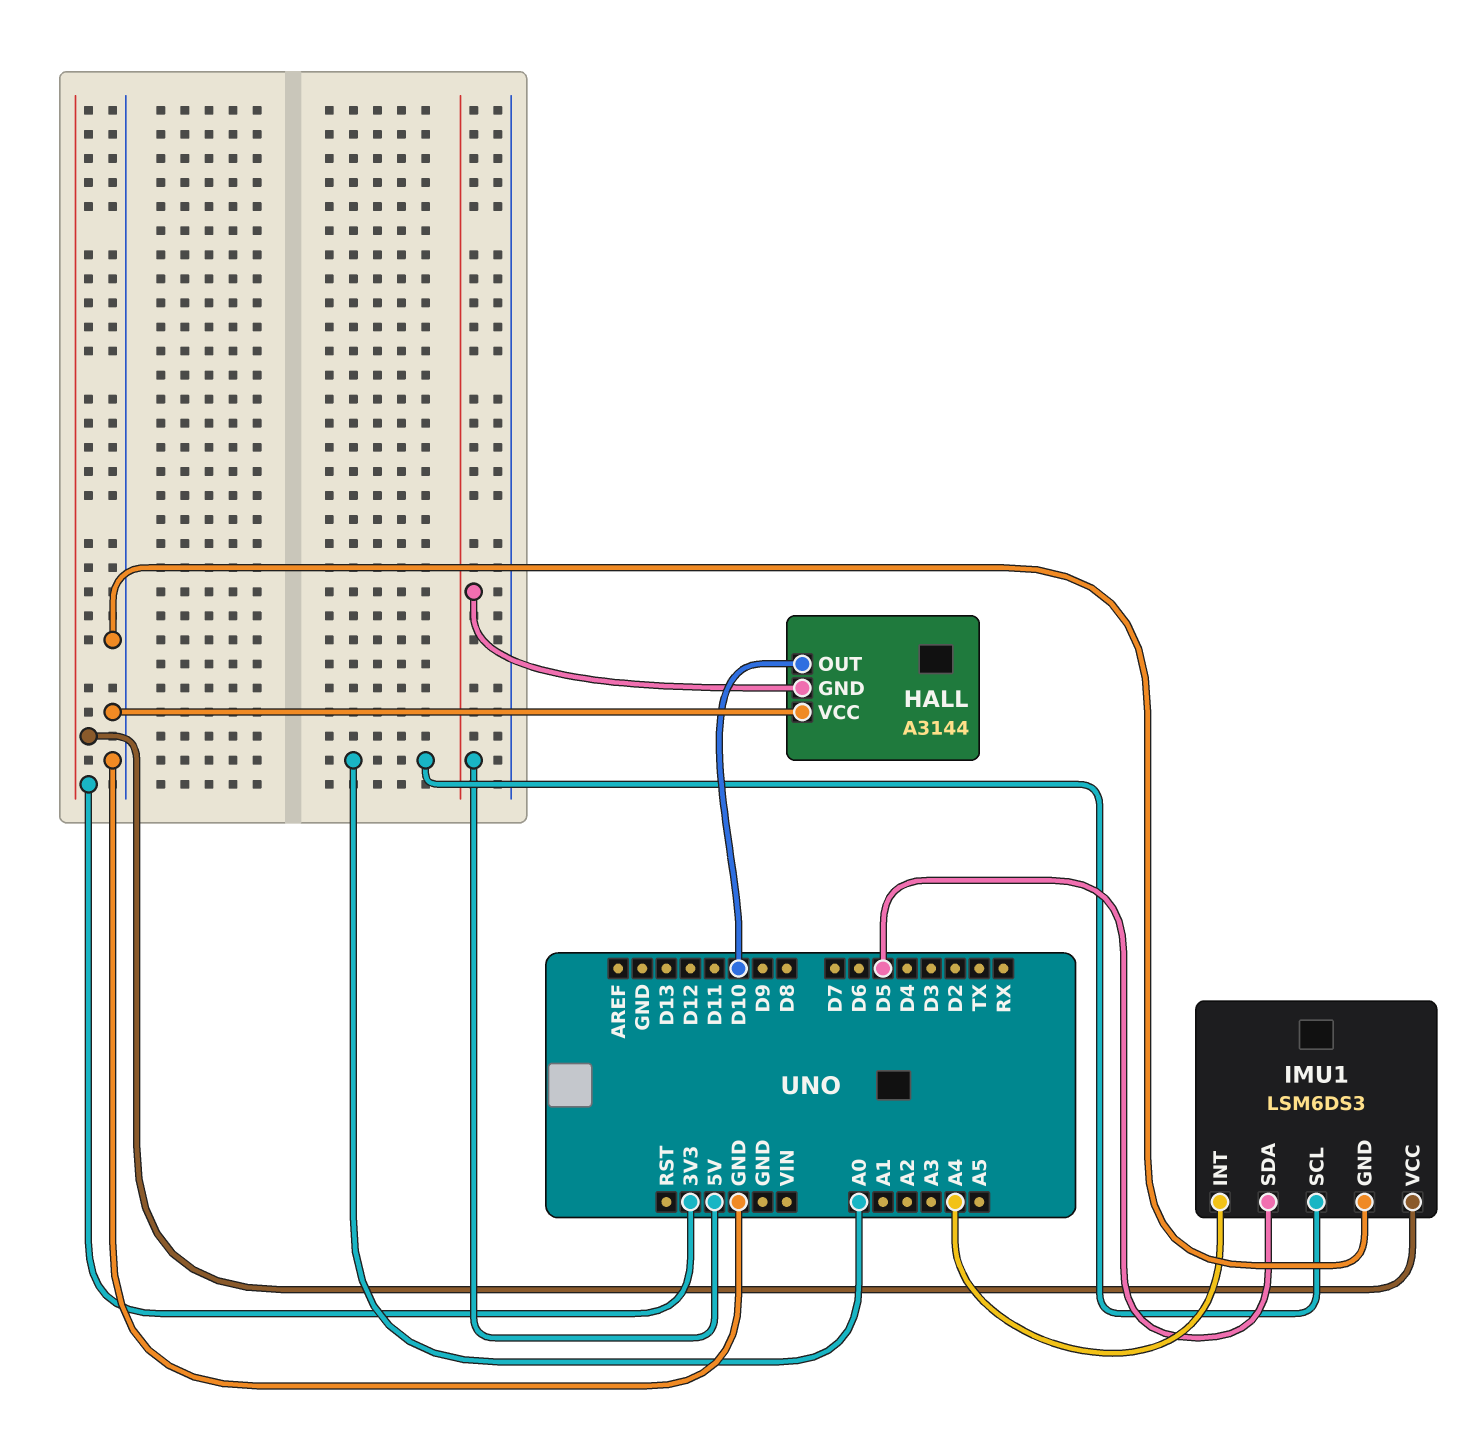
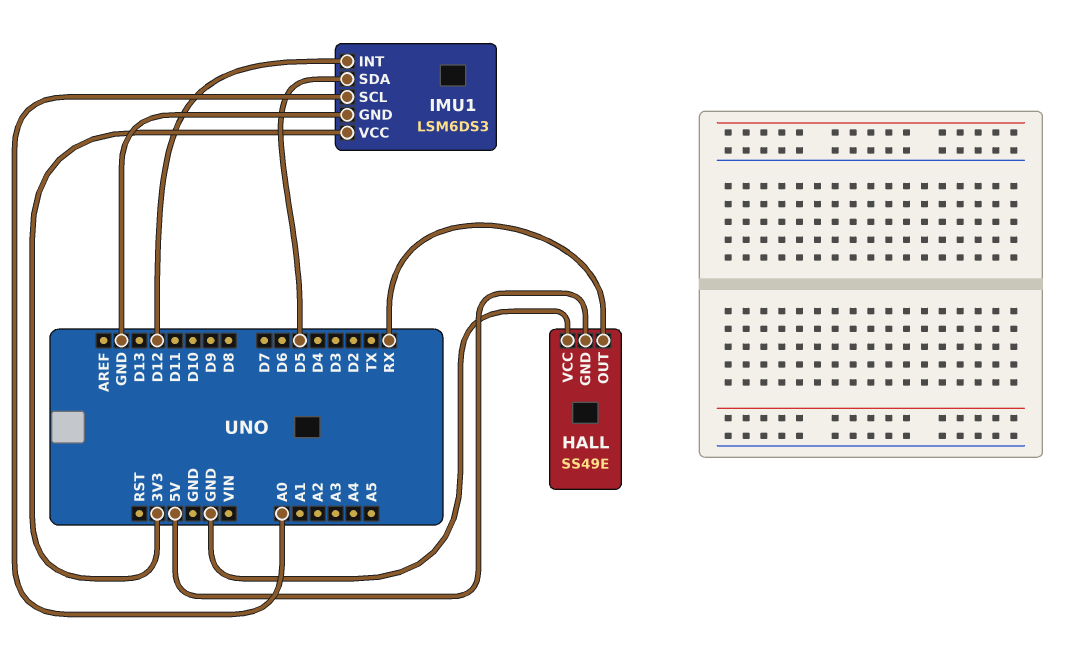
HALL: A3144 -> SS49E
HALL pin OUT: D10 -> RX
IMU1 pin INT: A4 -> D12

